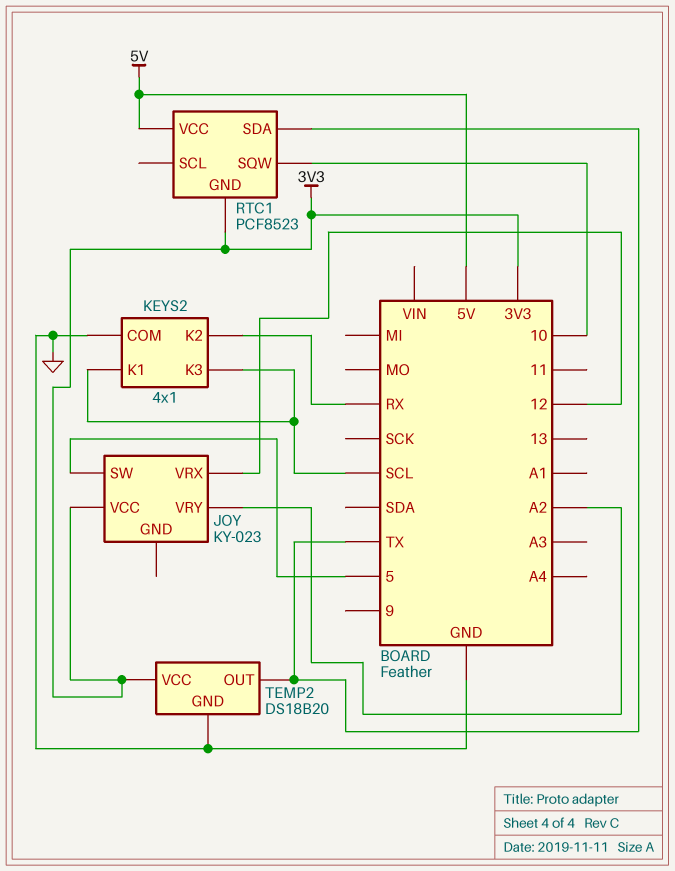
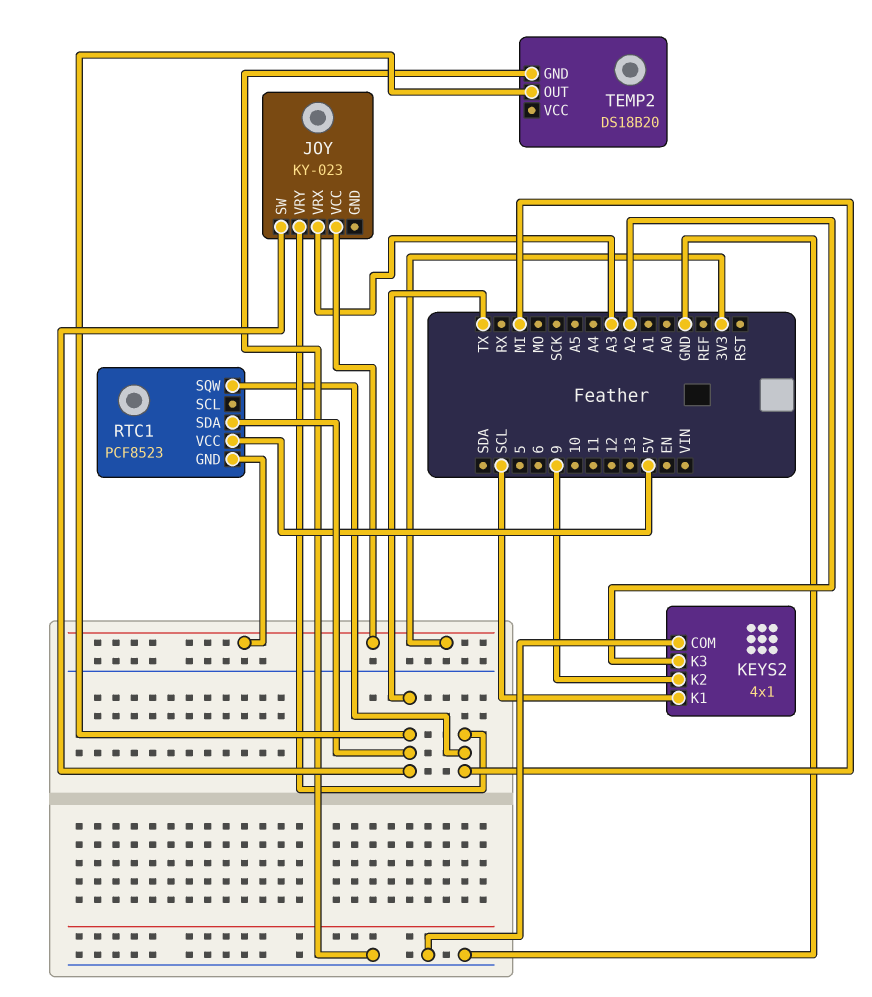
JOY pin SW: 5 -> TX
JOY pin VRX: 12 -> A3
JOY pin VRY: A2 -> MI
KEYS2 pin K2: RX -> 9
KEYS2 pin K3: SCL -> A2
RTC1 pin SQW: 10 -> MI
TEMP2 pin VCC: 3V3 -> none

